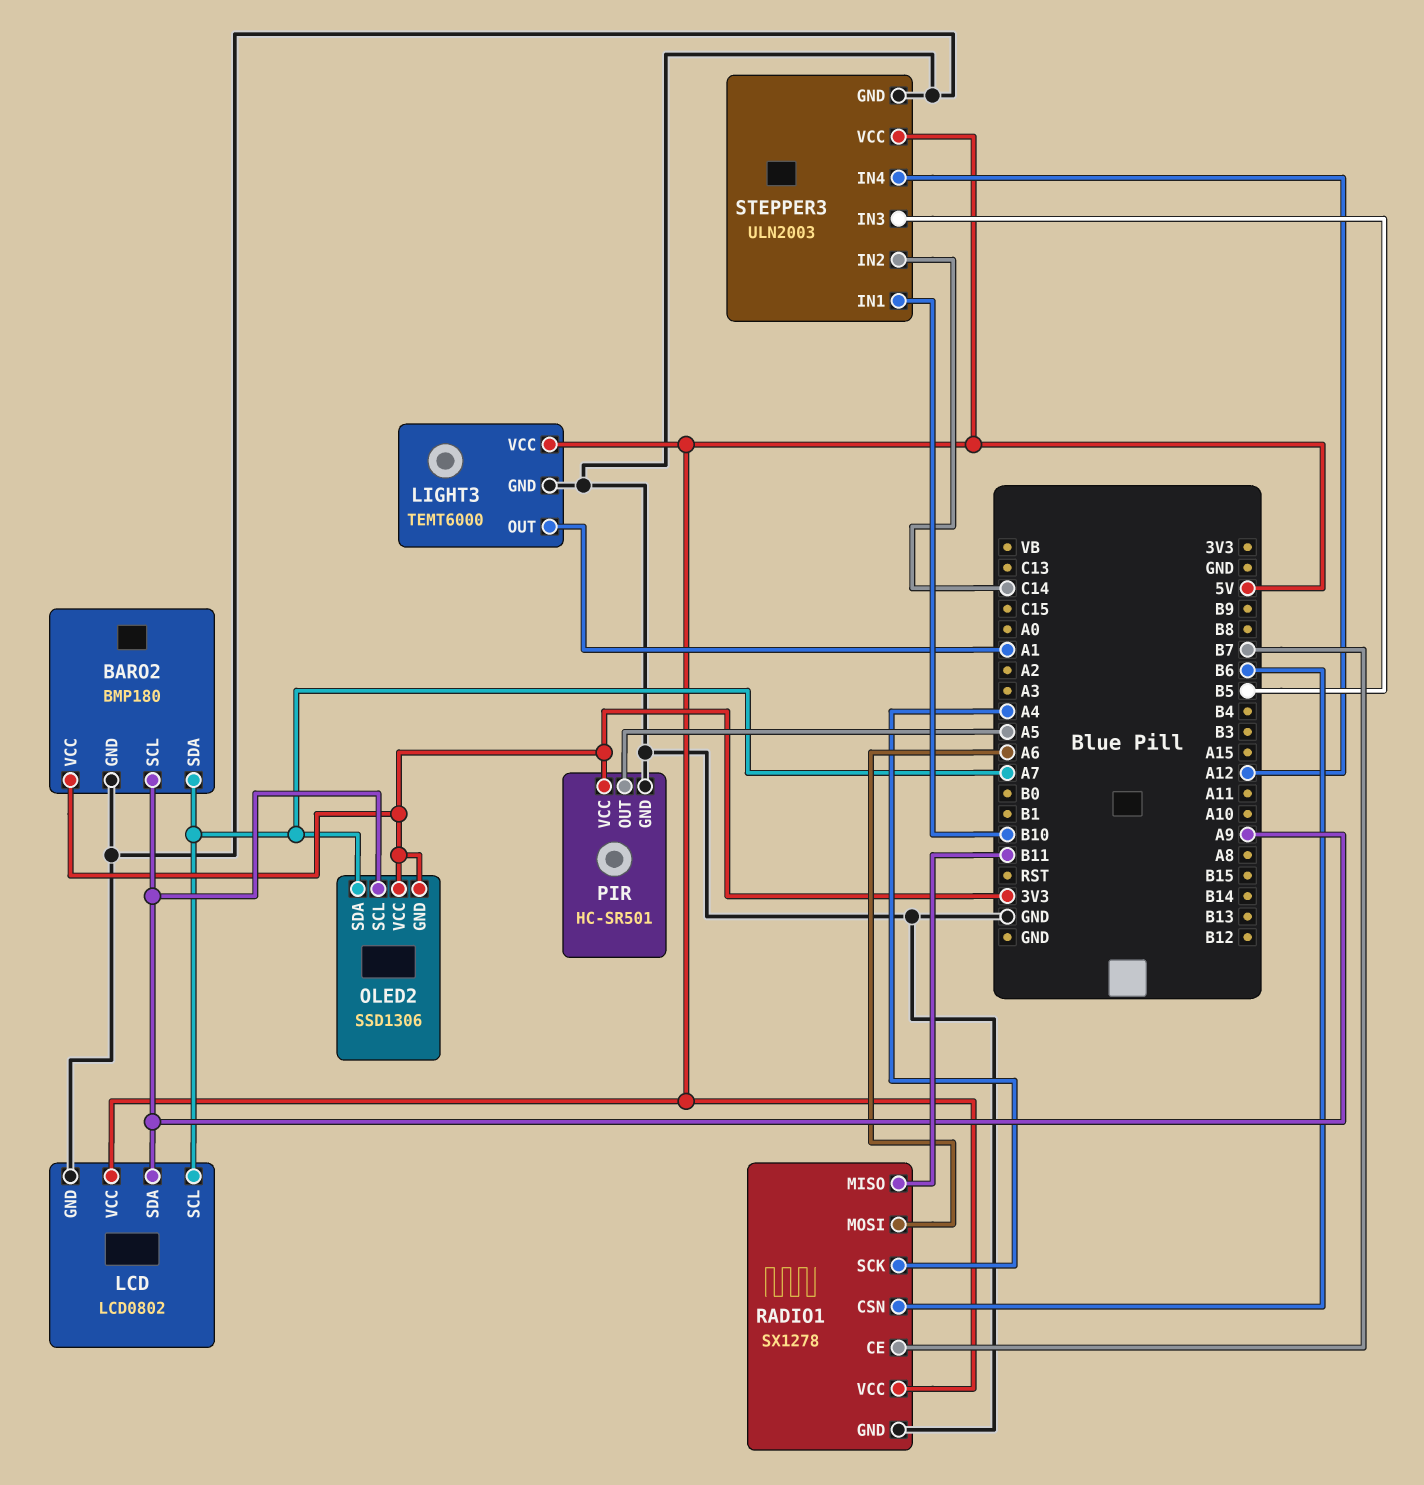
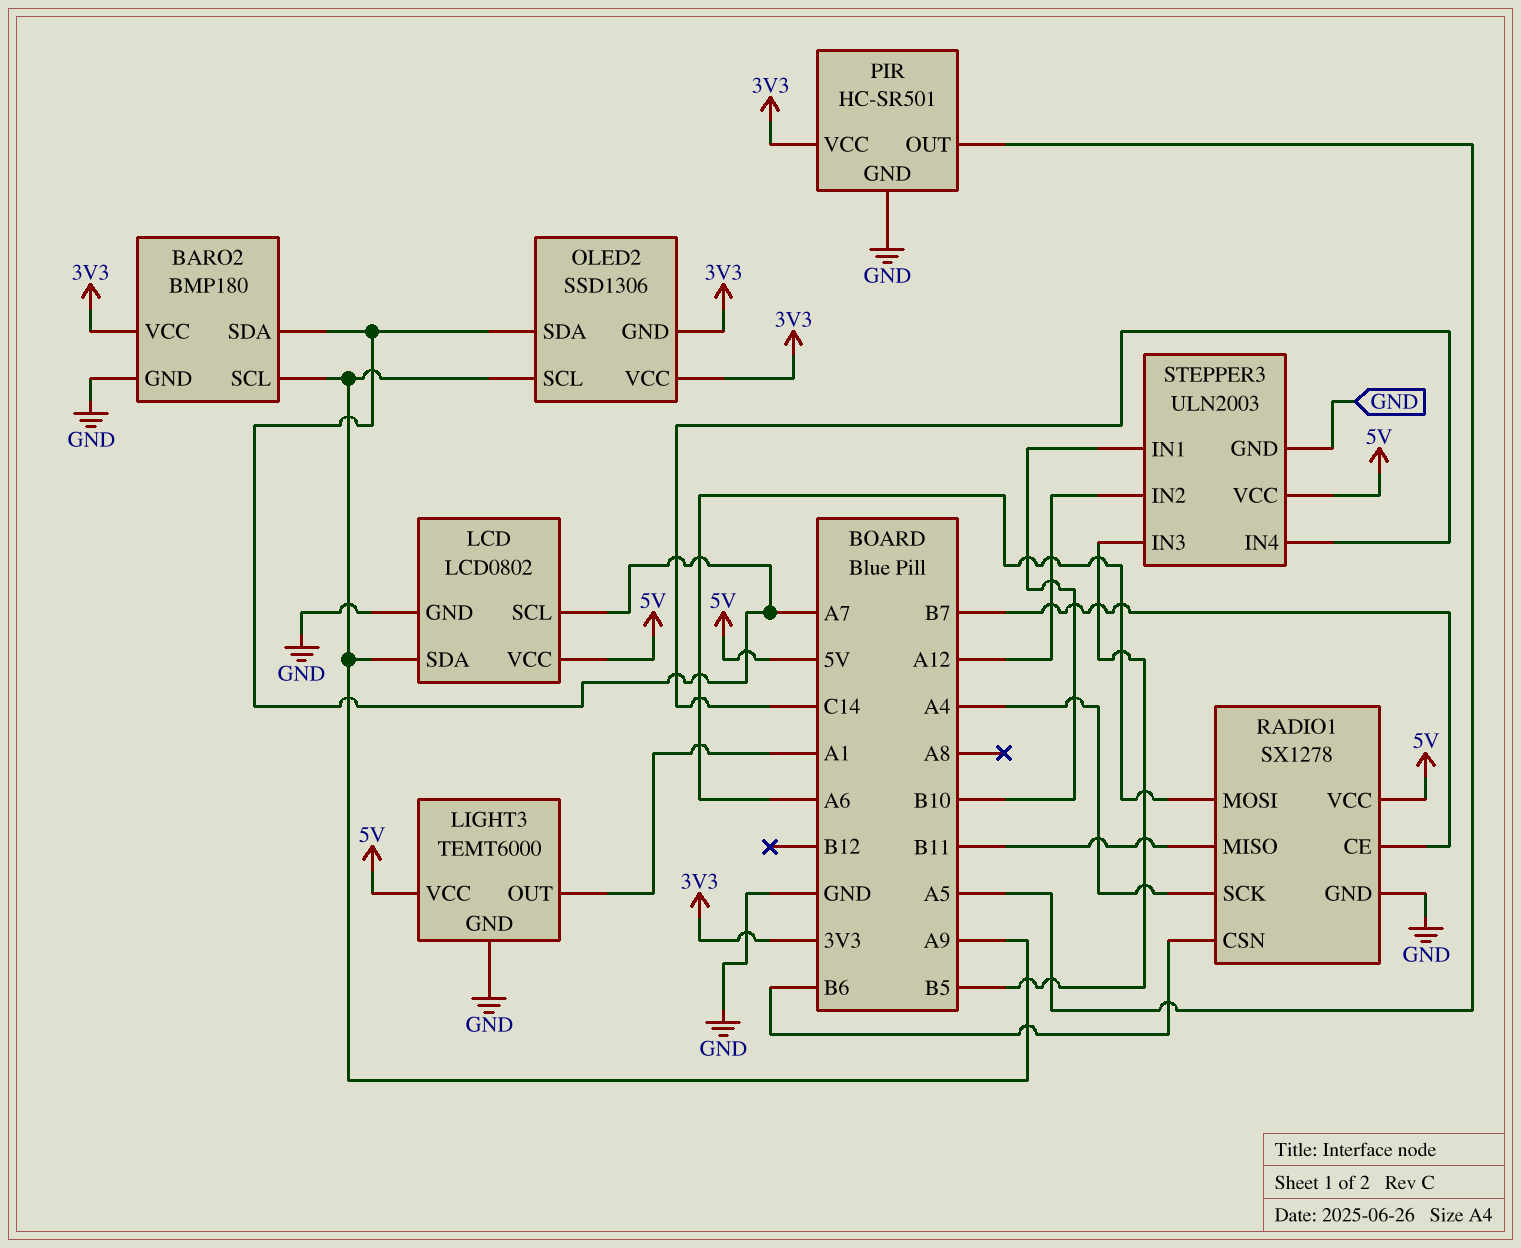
STEPPER3 pin IN2: C14 -> A12
STEPPER3 pin IN4: A12 -> C14

